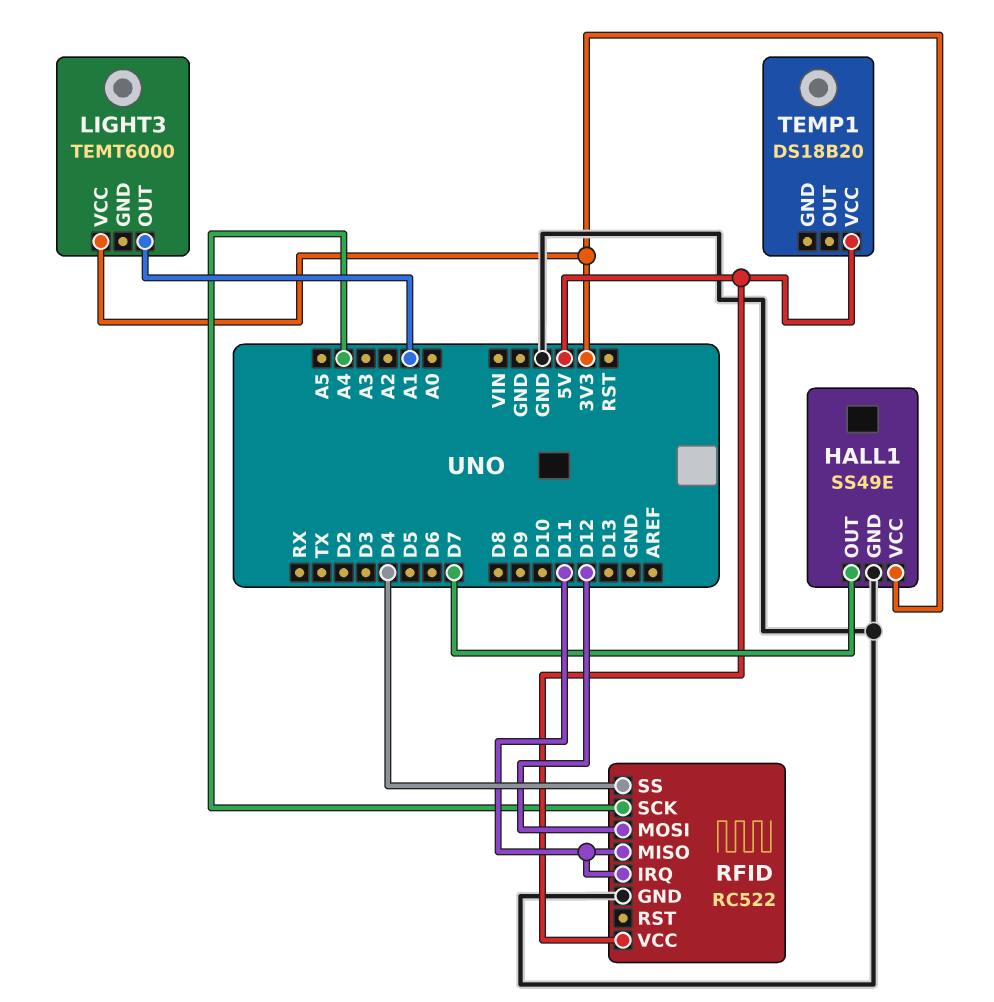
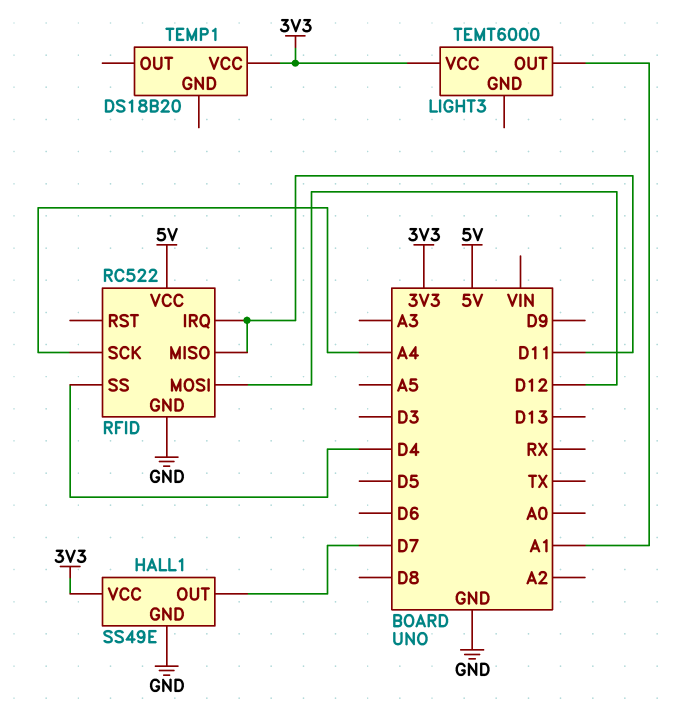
TEMP1 pin VCC: 5V -> 3V3

